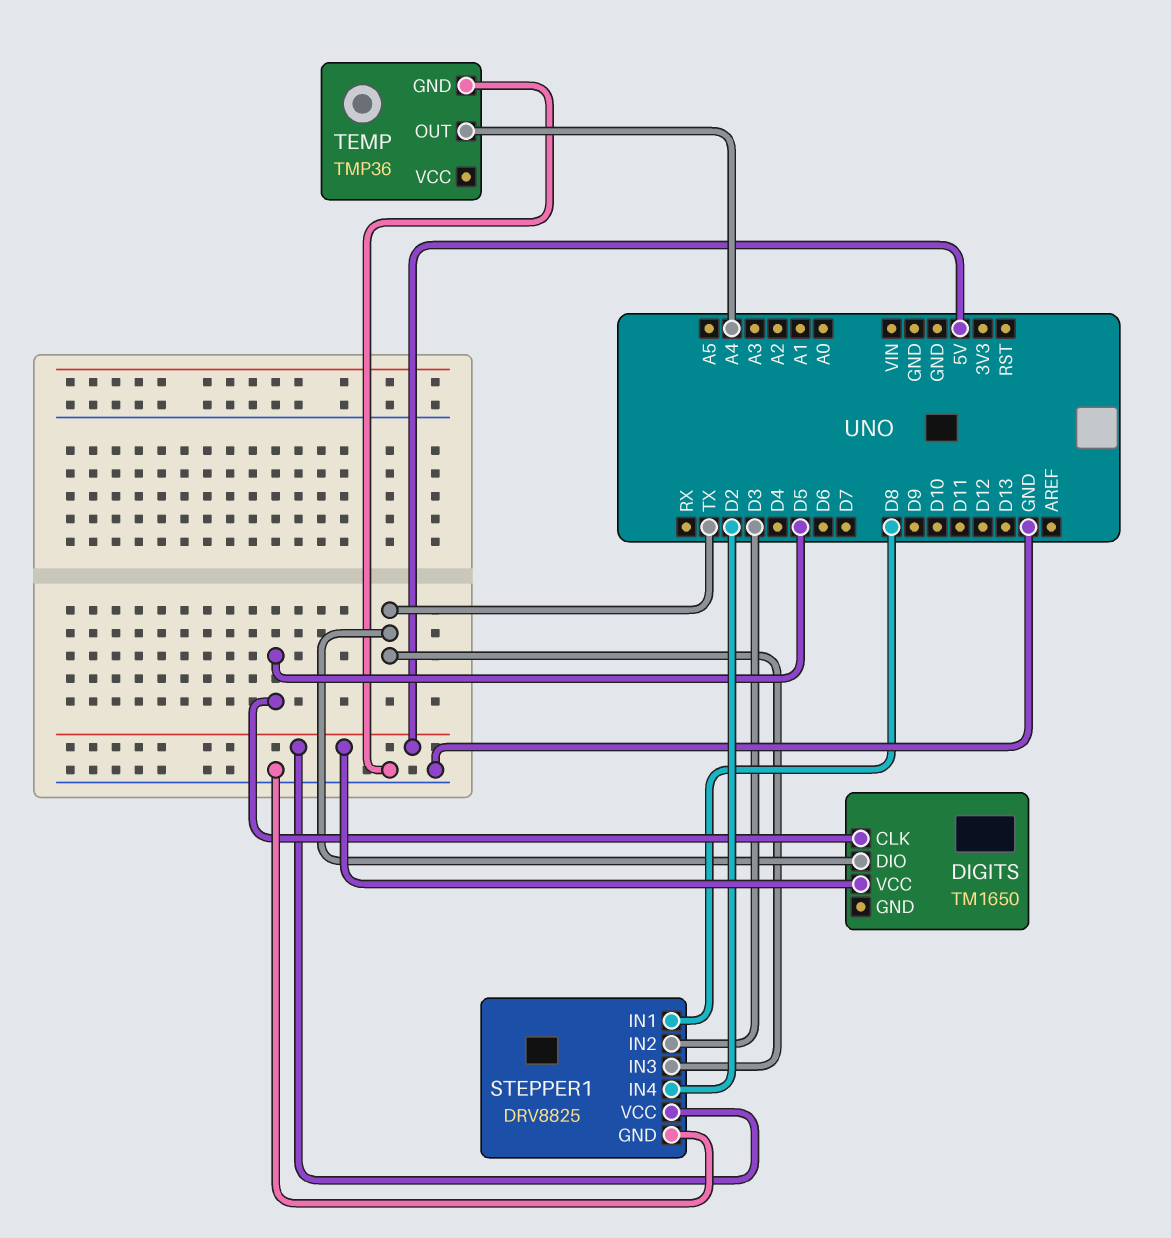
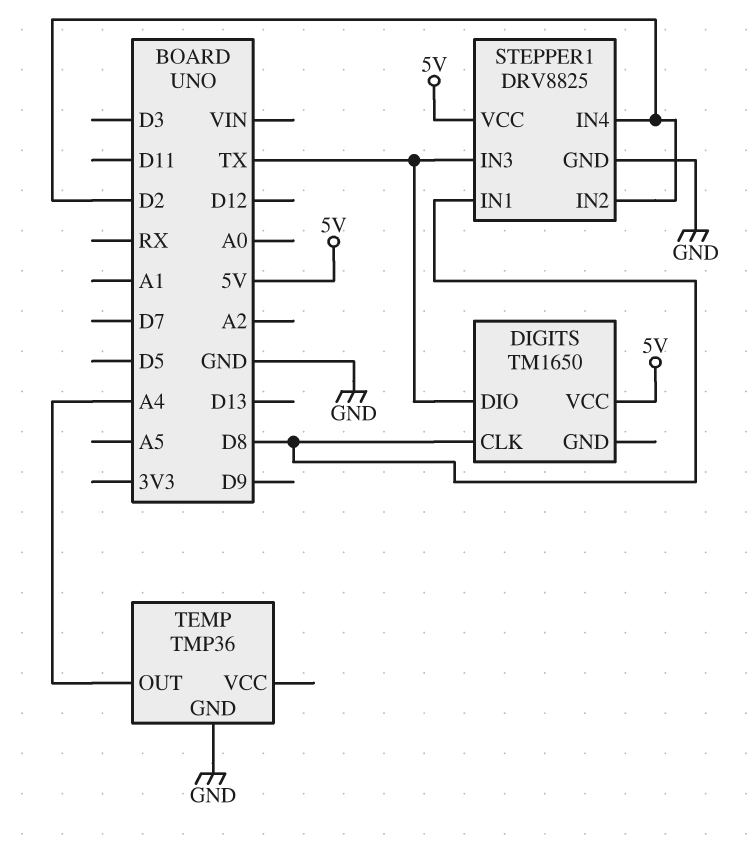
DIGITS pin CLK: D5 -> D8
STEPPER1 pin IN2: D3 -> D2

